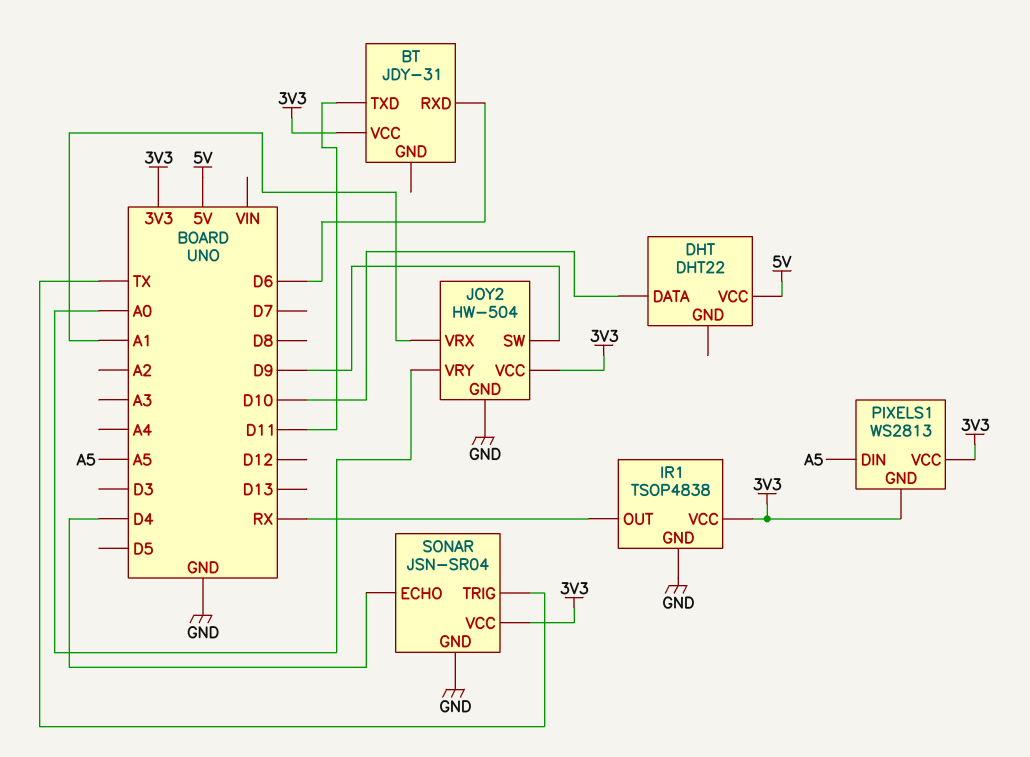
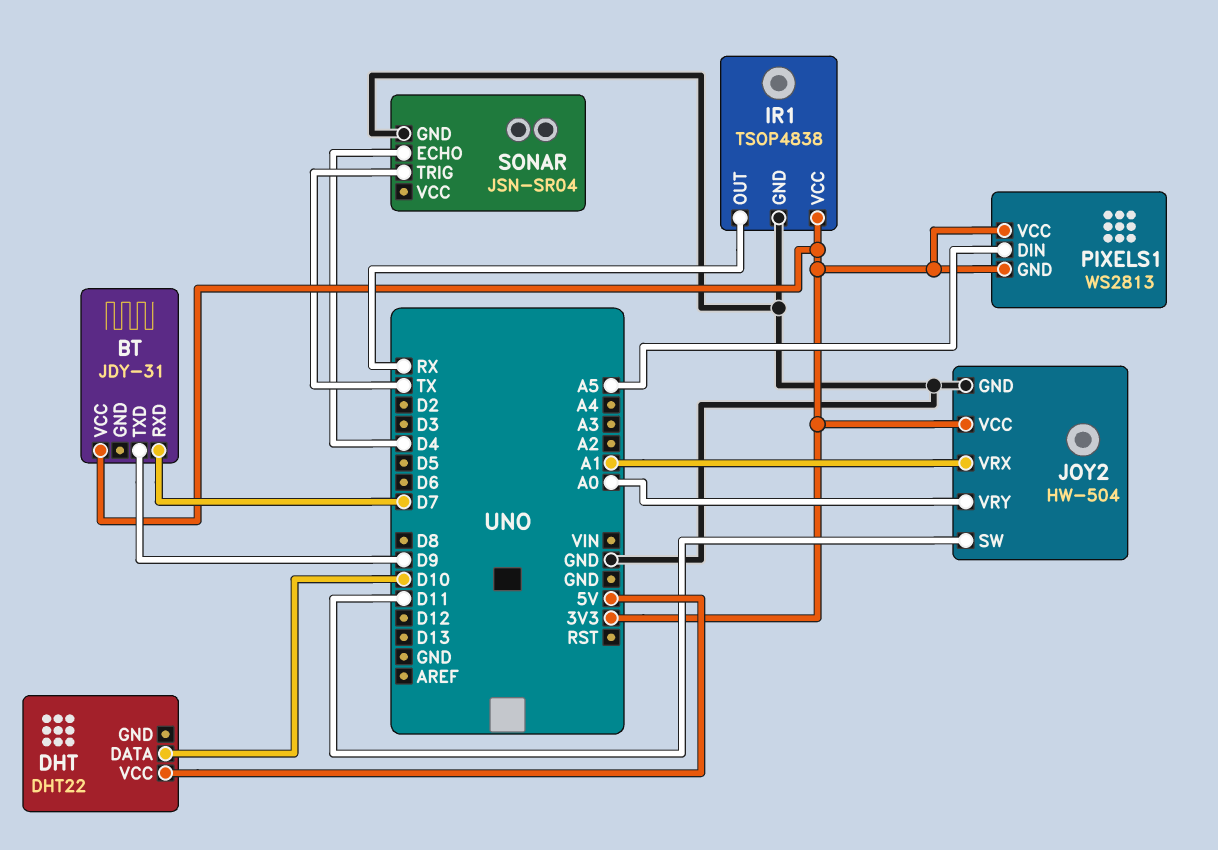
BT pin RXD: D6 -> D7
BT pin TXD: D11 -> D9
JOY2 pin SW: D9 -> D11
SONAR pin VCC: 3V3 -> none

